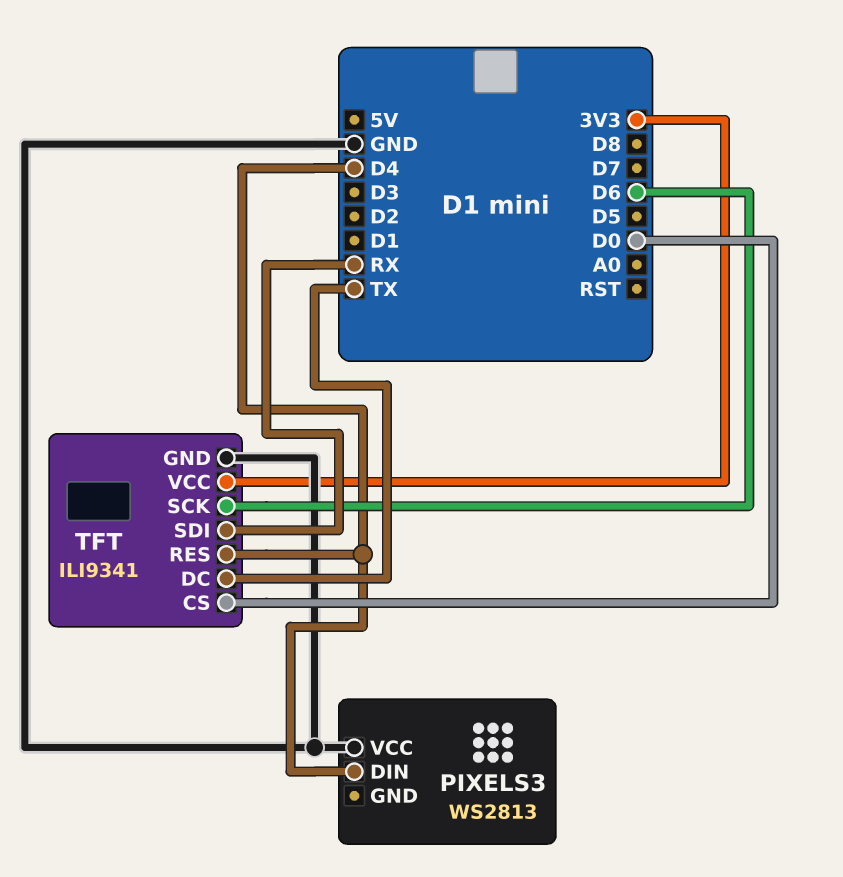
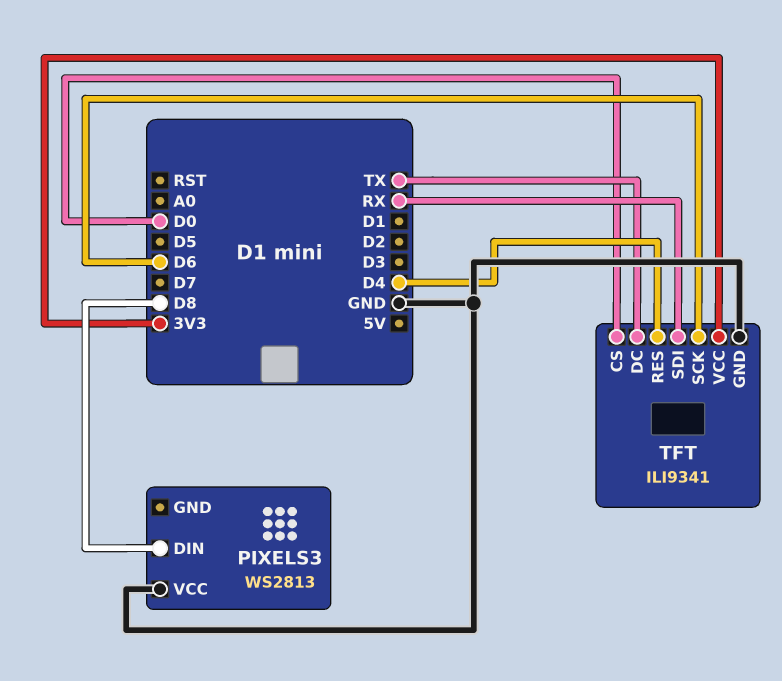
PIXELS3 pin DIN: D4 -> D8

